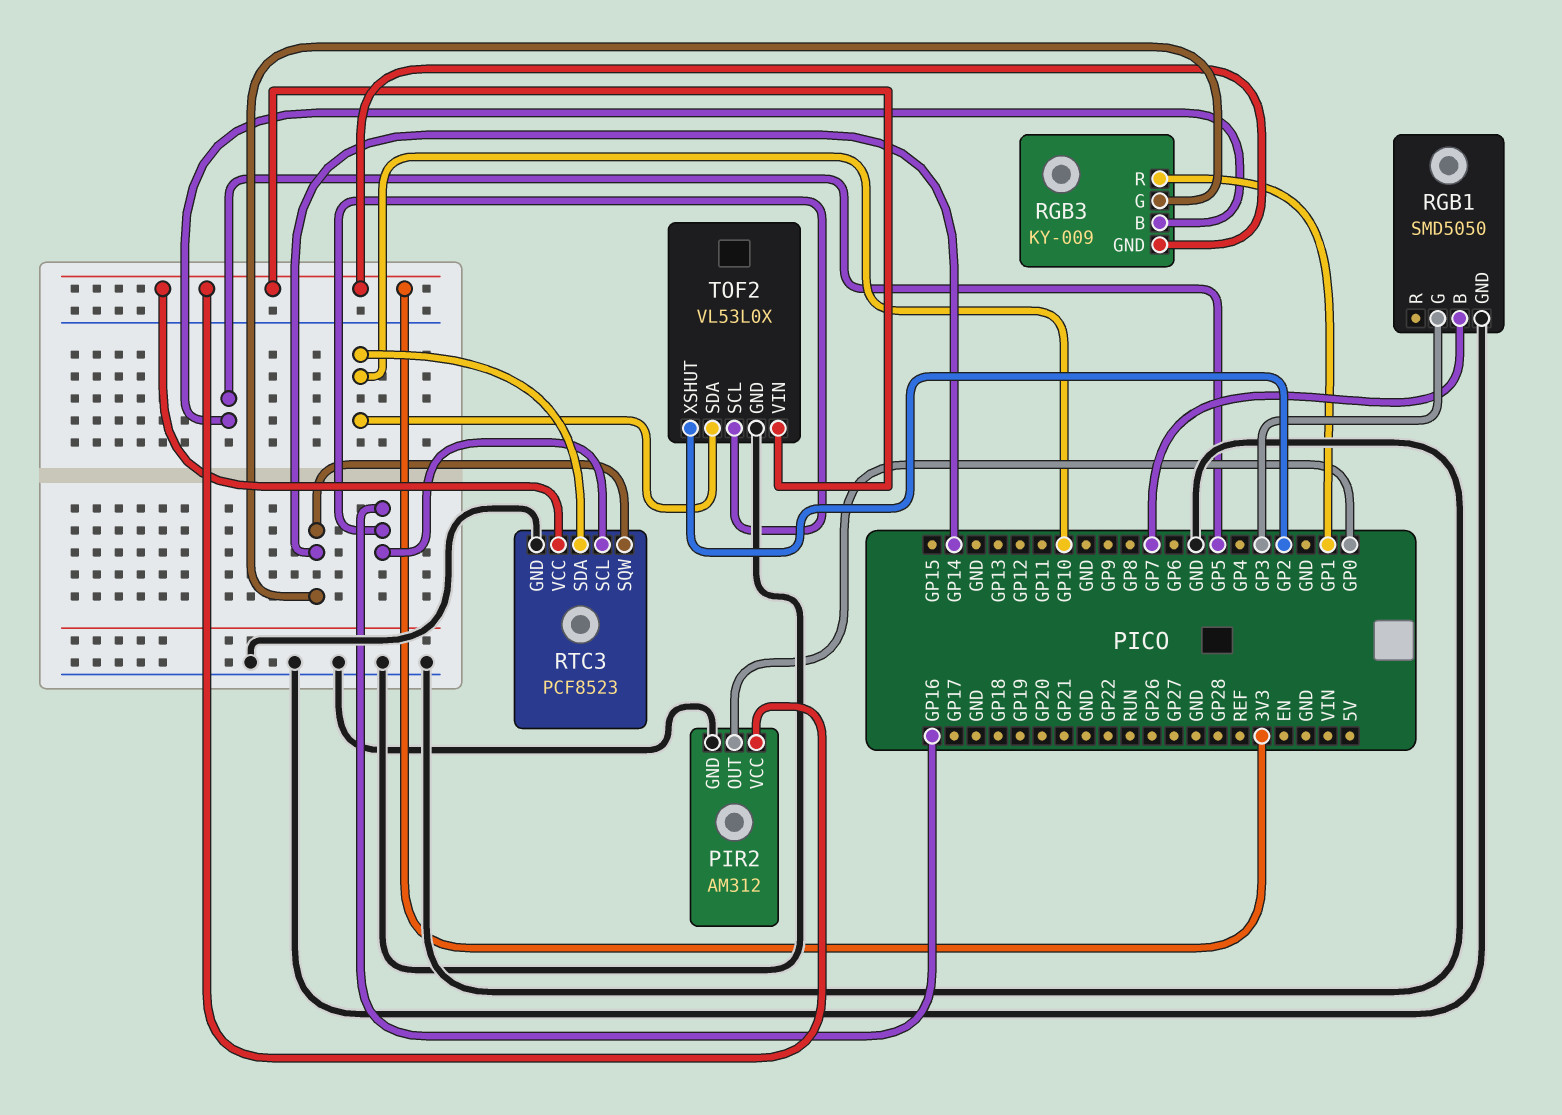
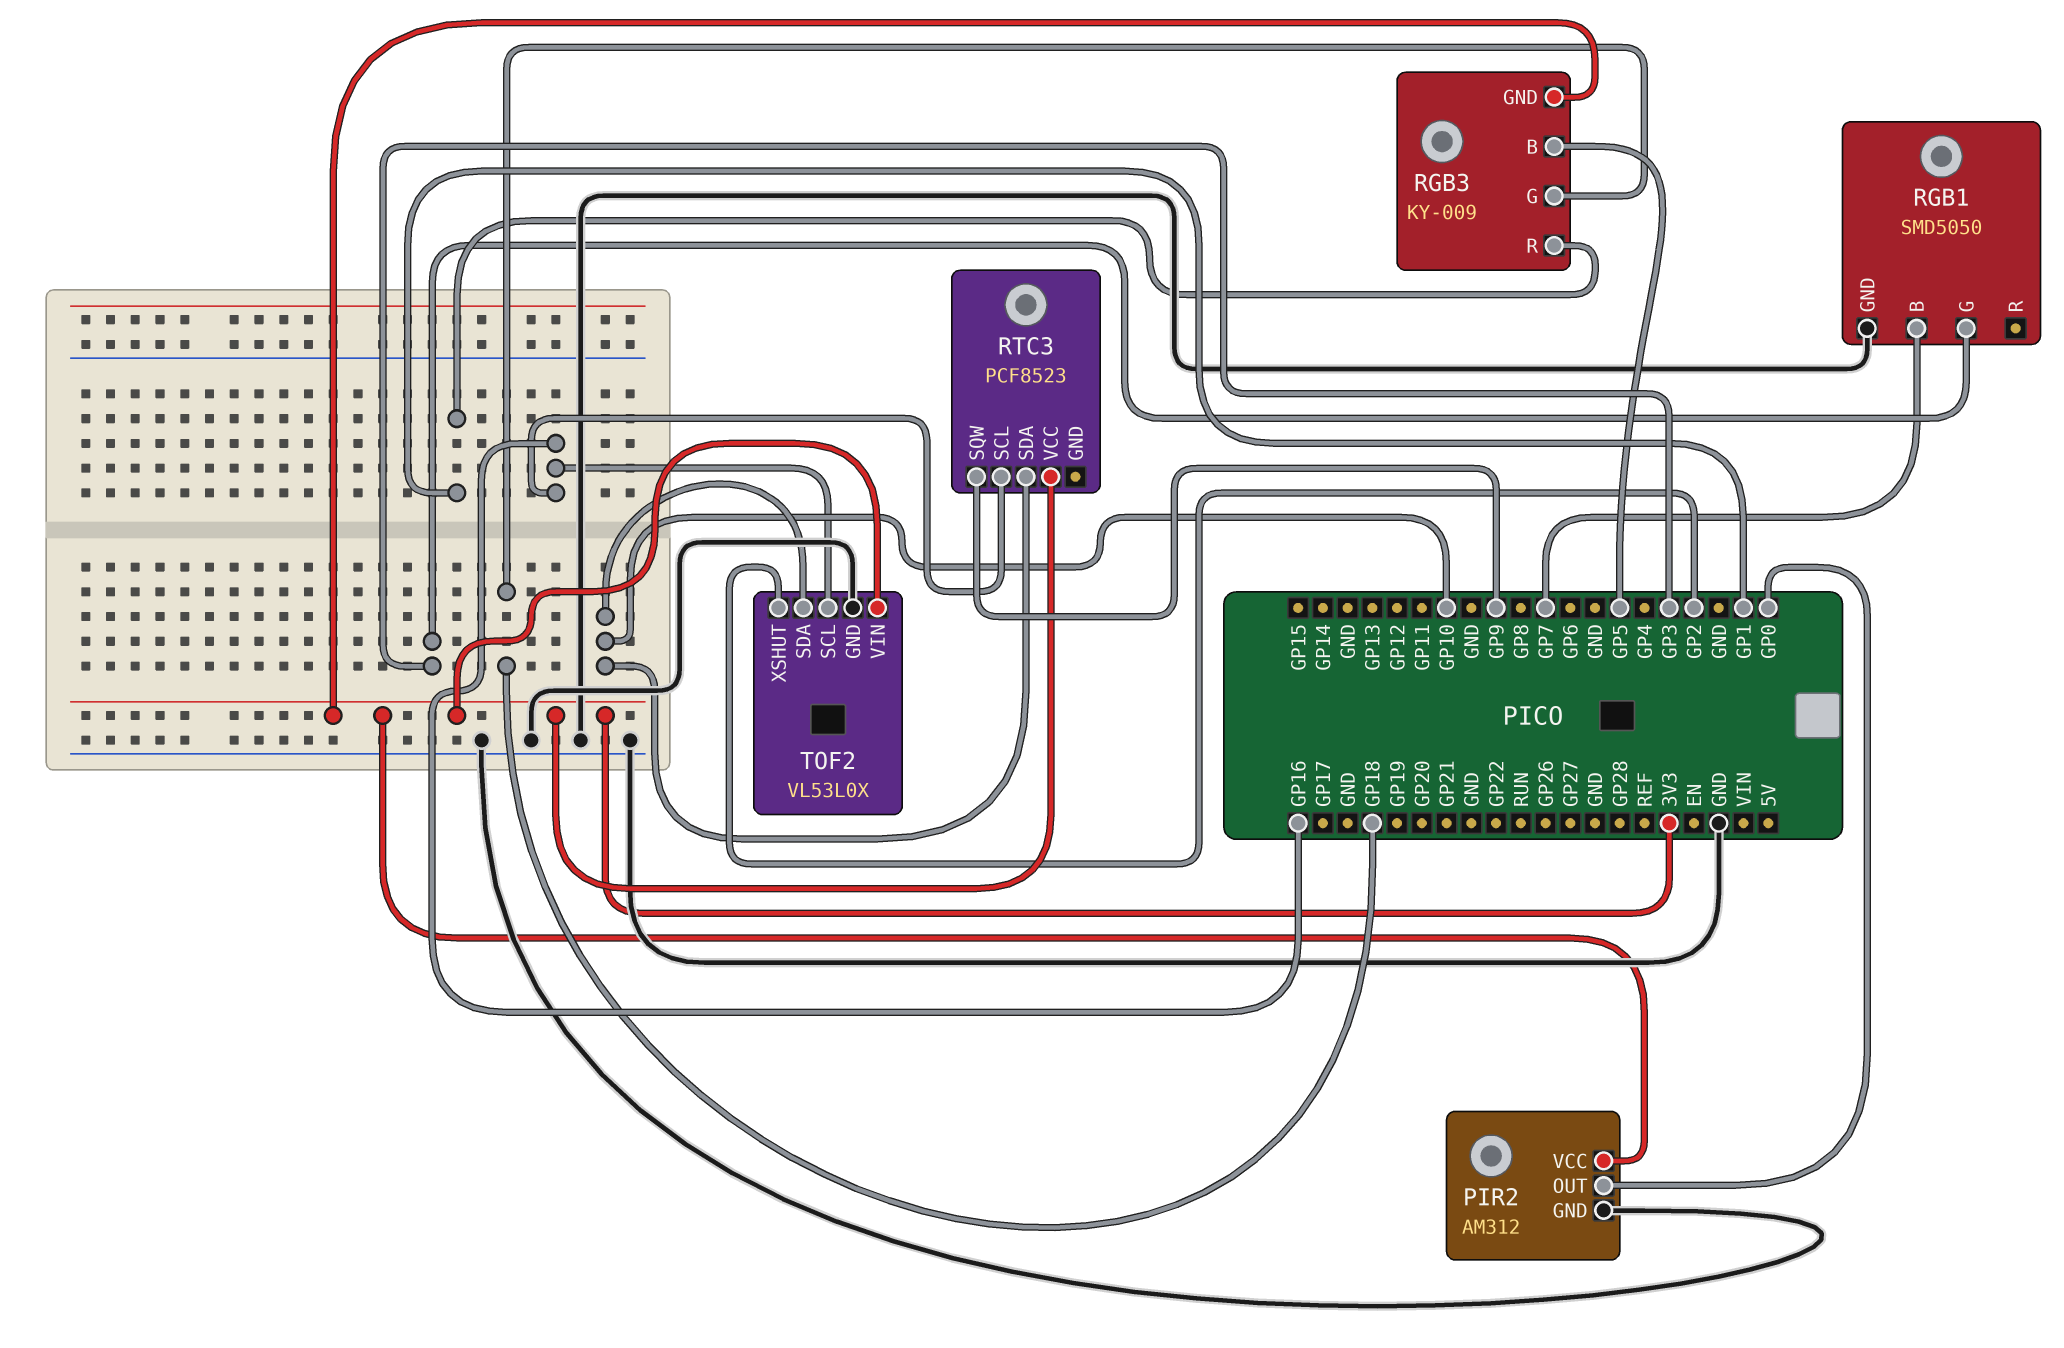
RGB3 pin G: GP14 -> GP18
RTC3 pin GND: GND -> none
RTC3 pin SQW: GP14 -> GP9

